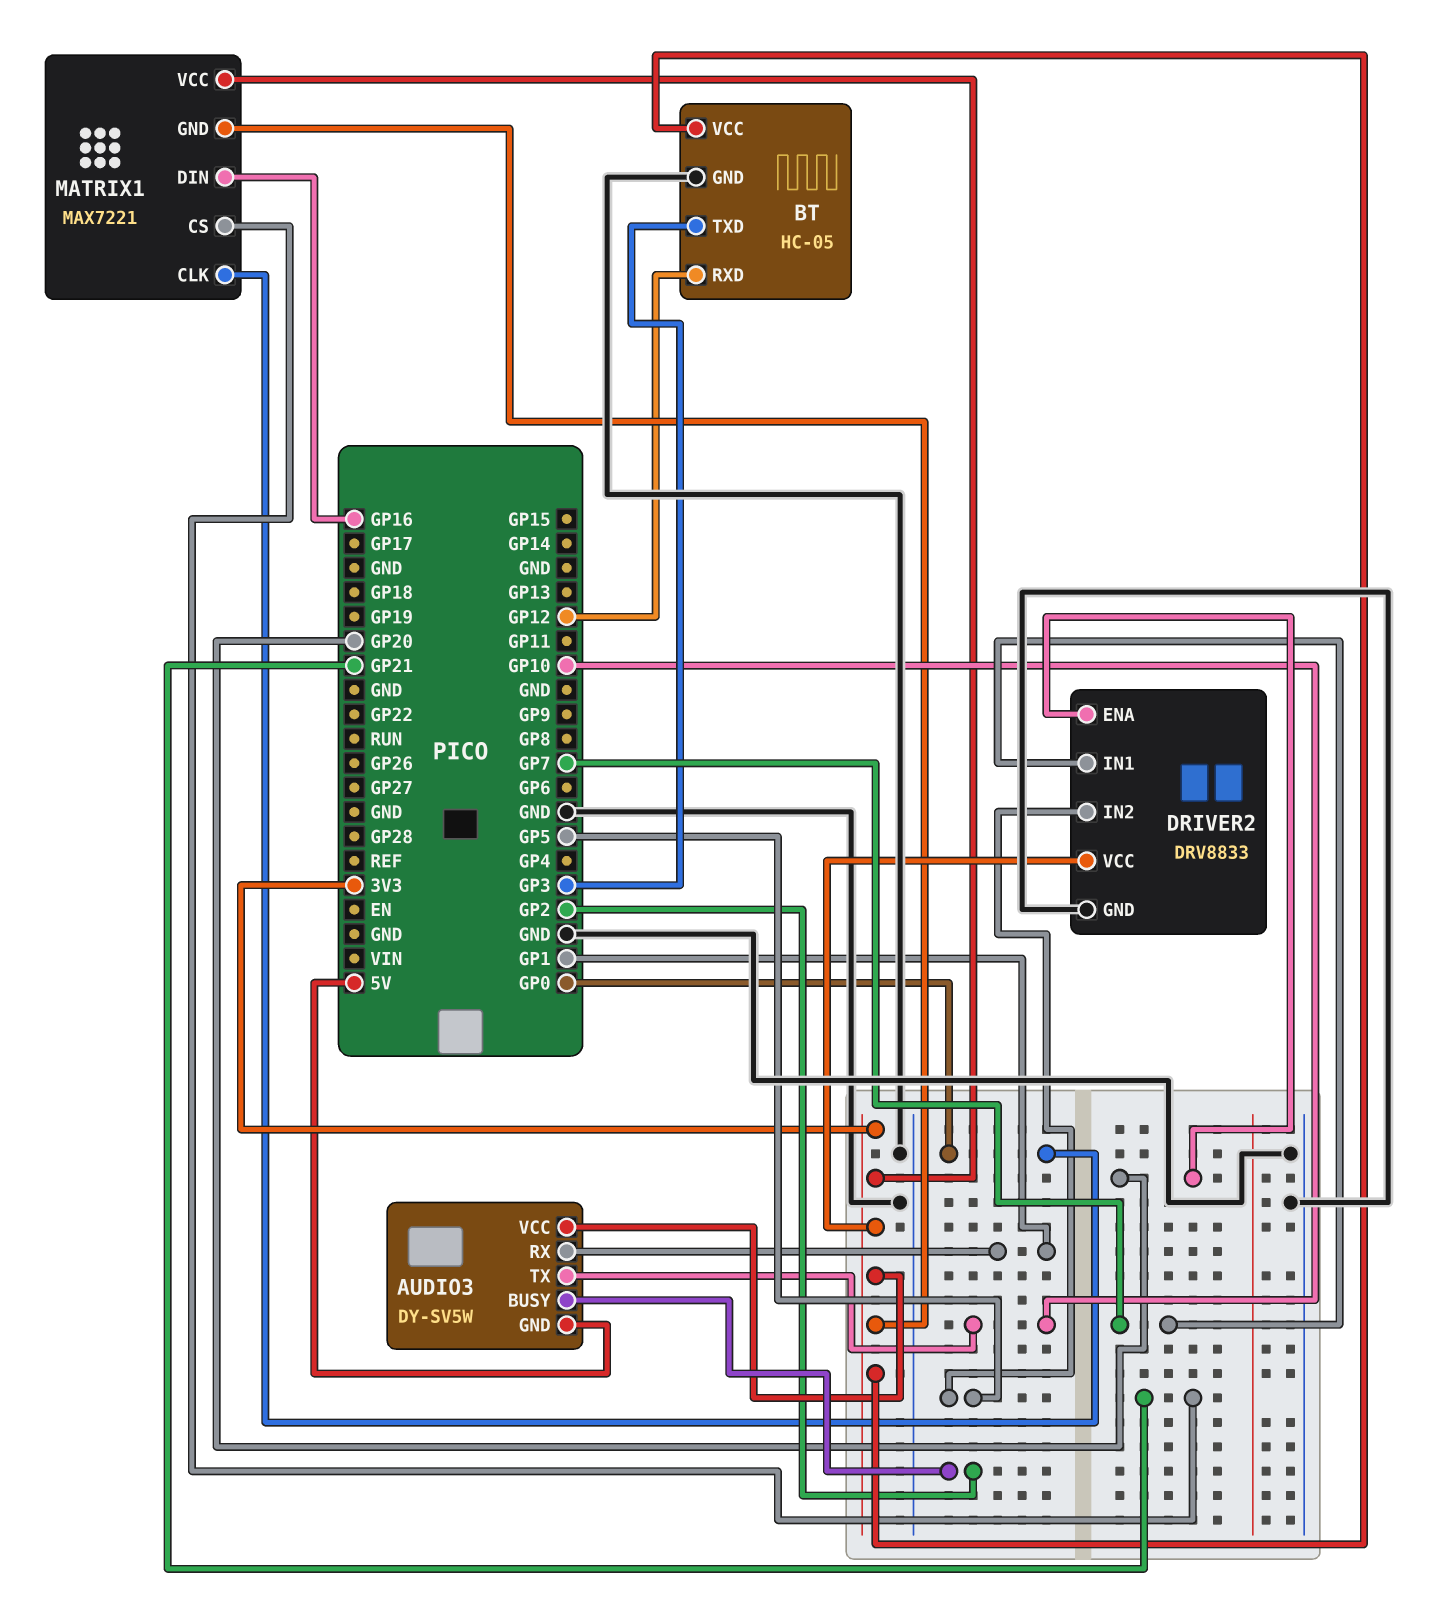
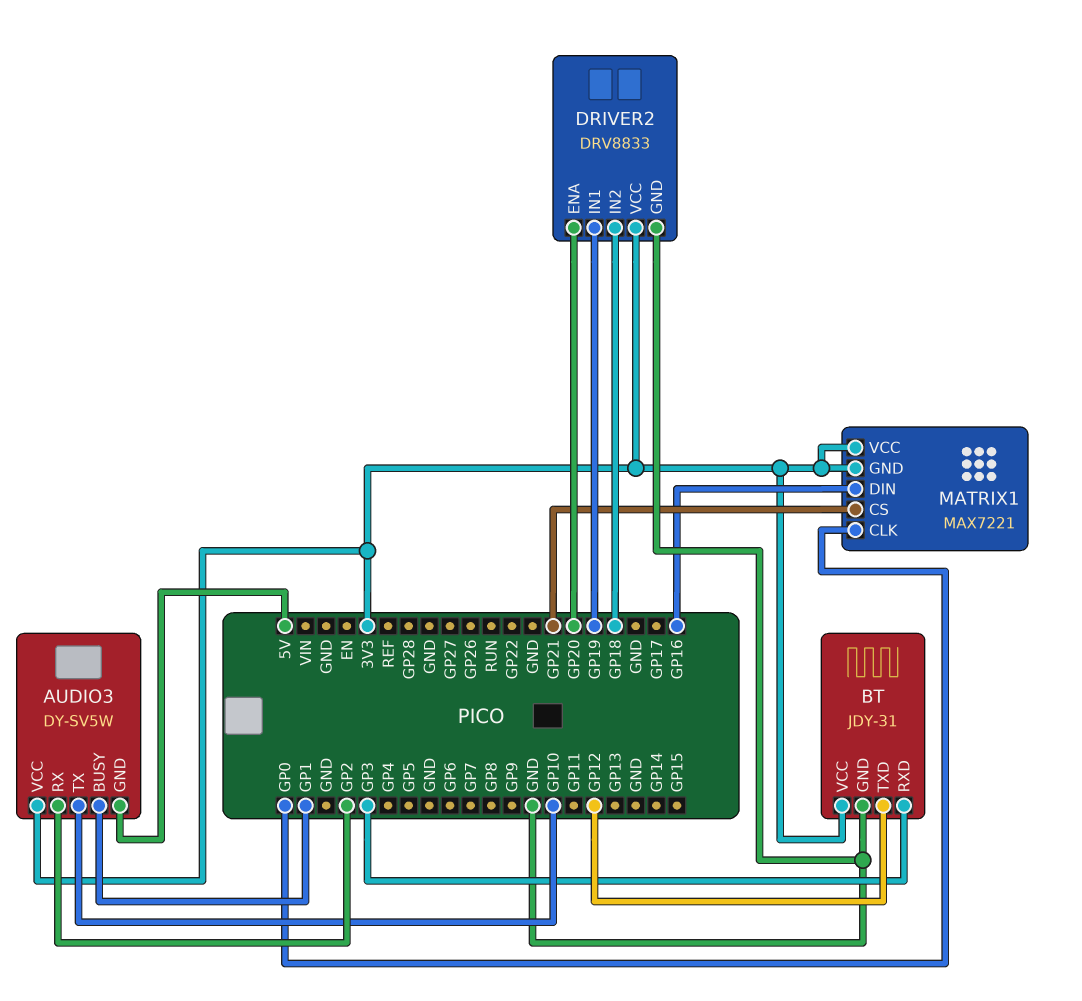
AUDIO3 pin BUSY: GP2 -> GP1
AUDIO3 pin RX: GP1 -> GP2
BT: HC-05 -> JDY-31
BT pin RXD: GP12 -> GP3
BT pin TXD: GP3 -> GP12
DRIVER2 pin IN1: GP7 -> GP19
DRIVER2 pin IN2: GP5 -> GP18

